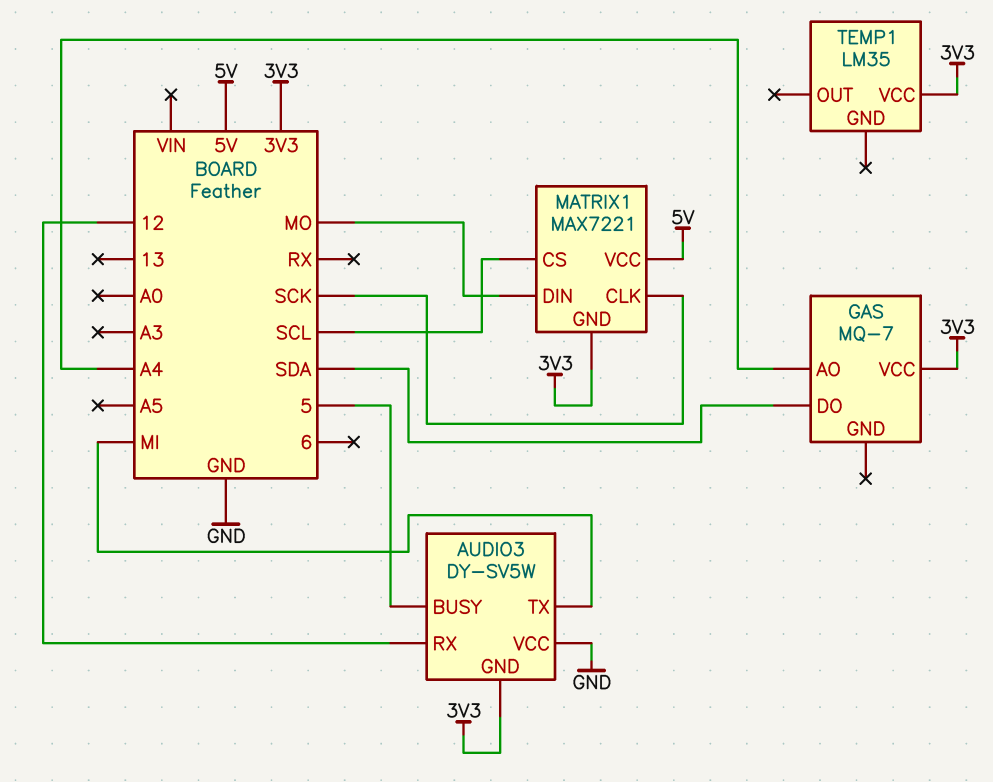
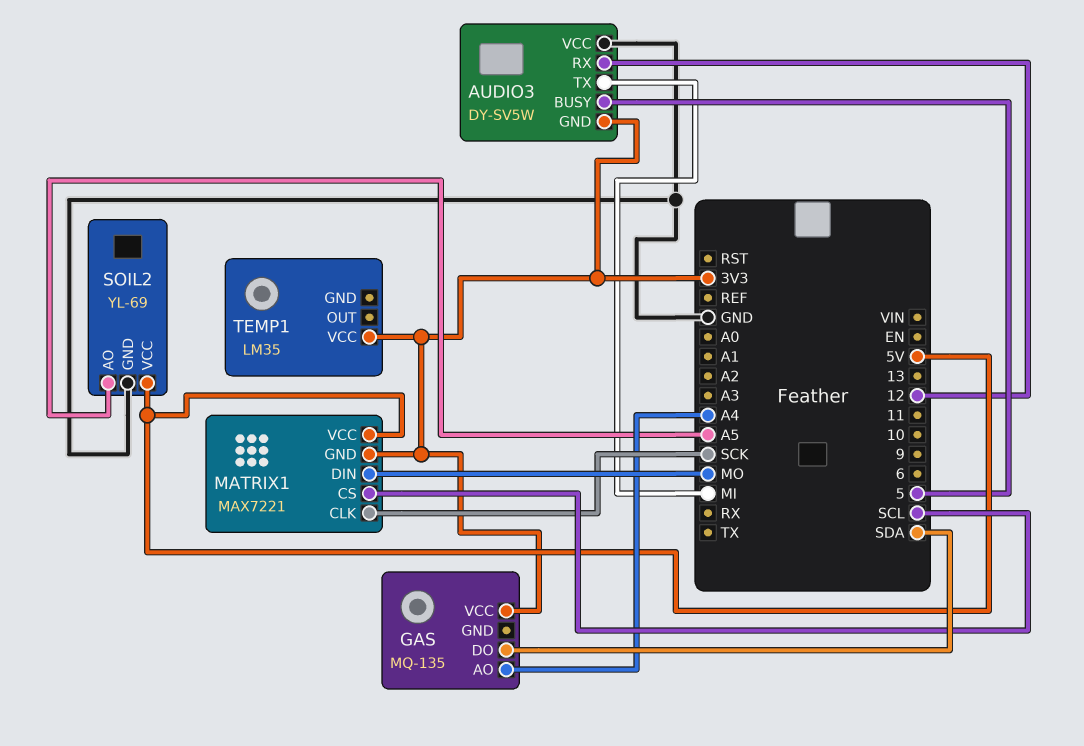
GAS: MQ-7 -> MQ-135
SOIL2: none -> YL-69
SOIL2 pin AO: none -> A5
SOIL2 pin GND: none -> GND
SOIL2 pin VCC: none -> 5V

